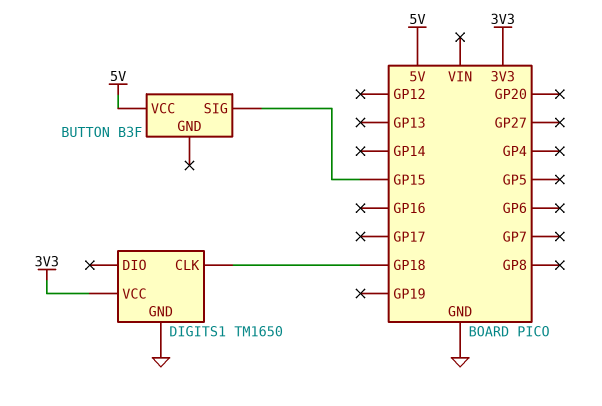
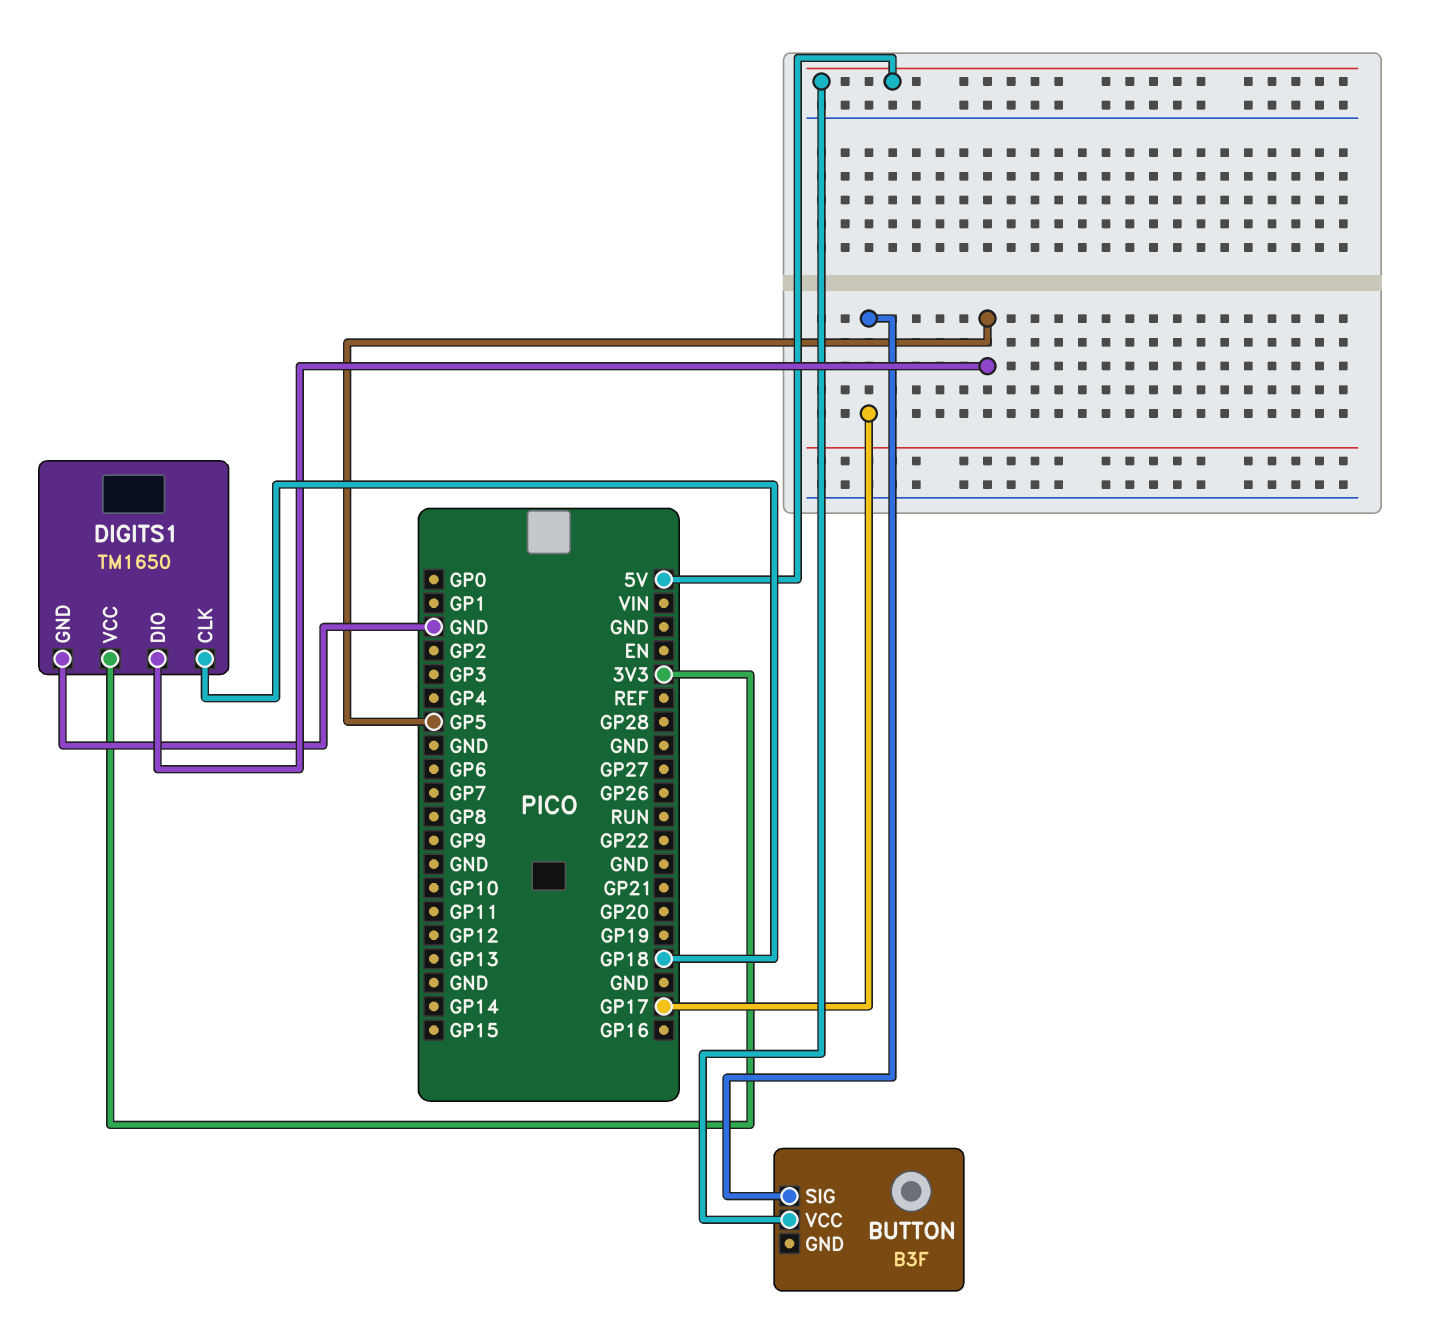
BUTTON pin SIG: GP15 -> GP17
DIGITS1 pin DIO: none -> GP5

